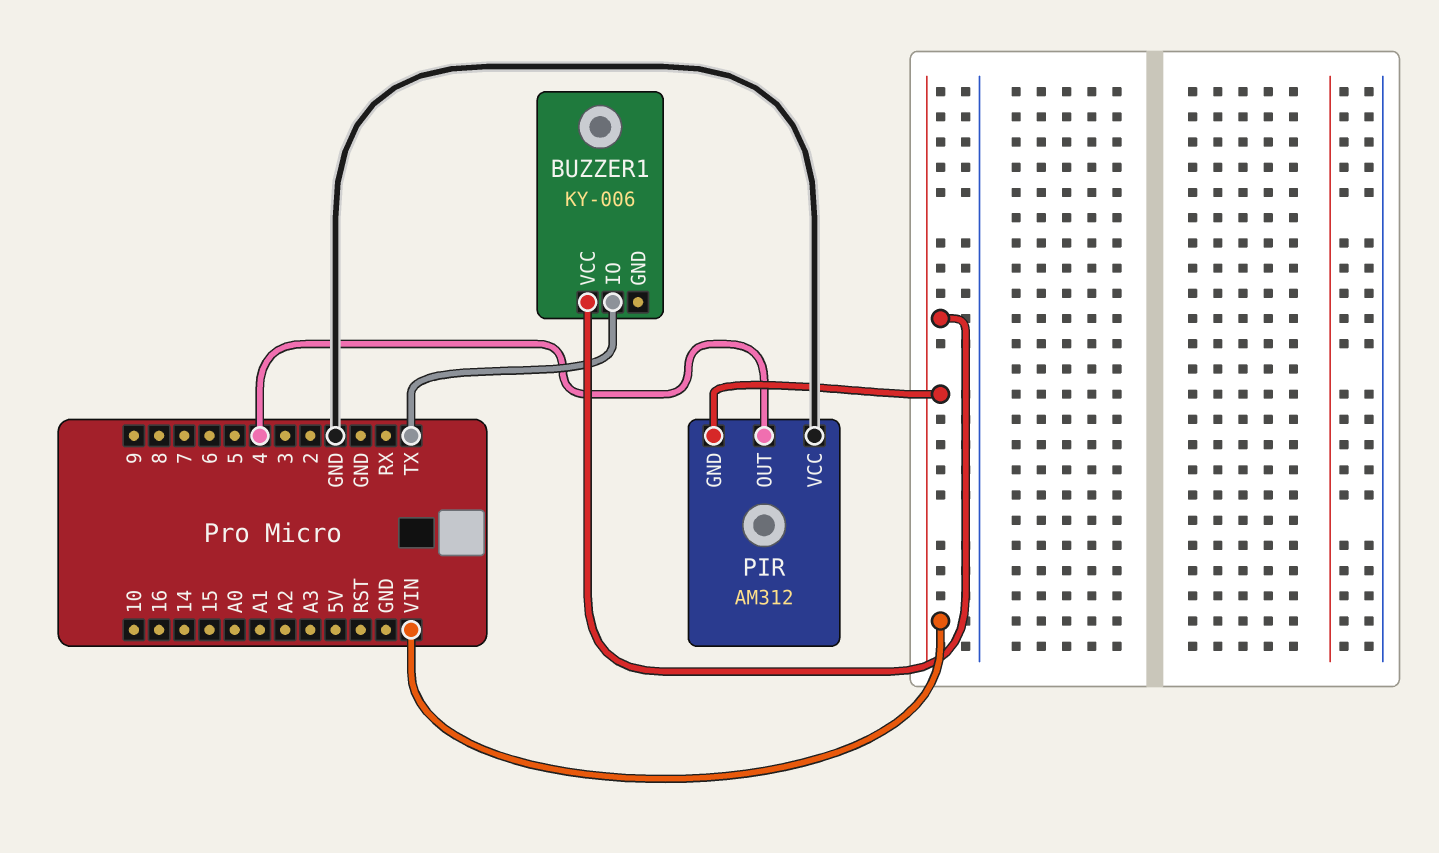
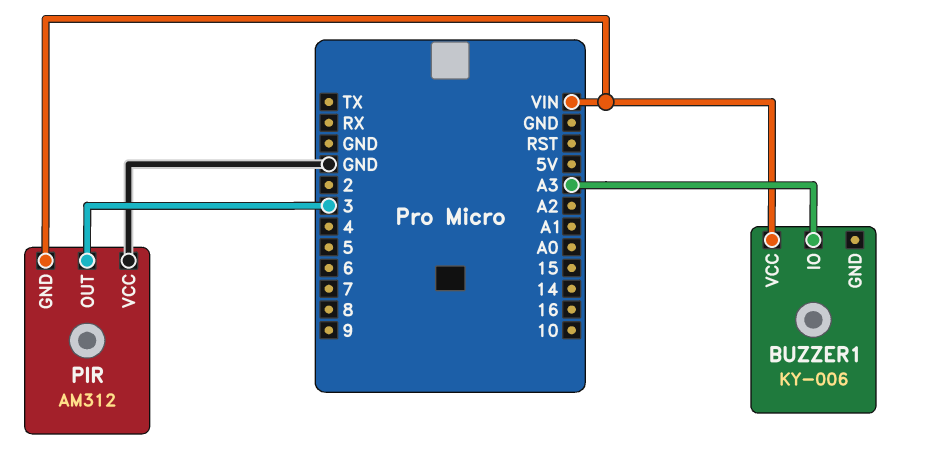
BUZZER1 pin IO: TX -> A3
PIR pin OUT: 4 -> 3

